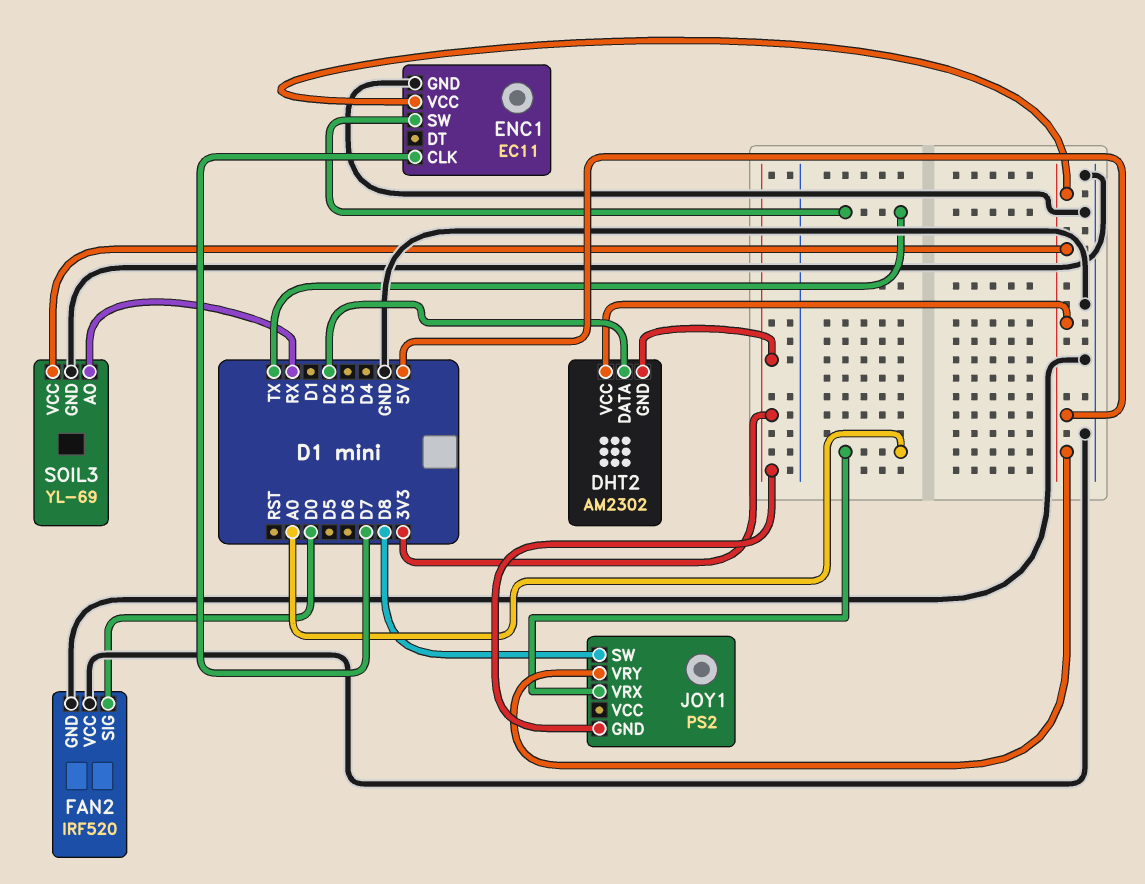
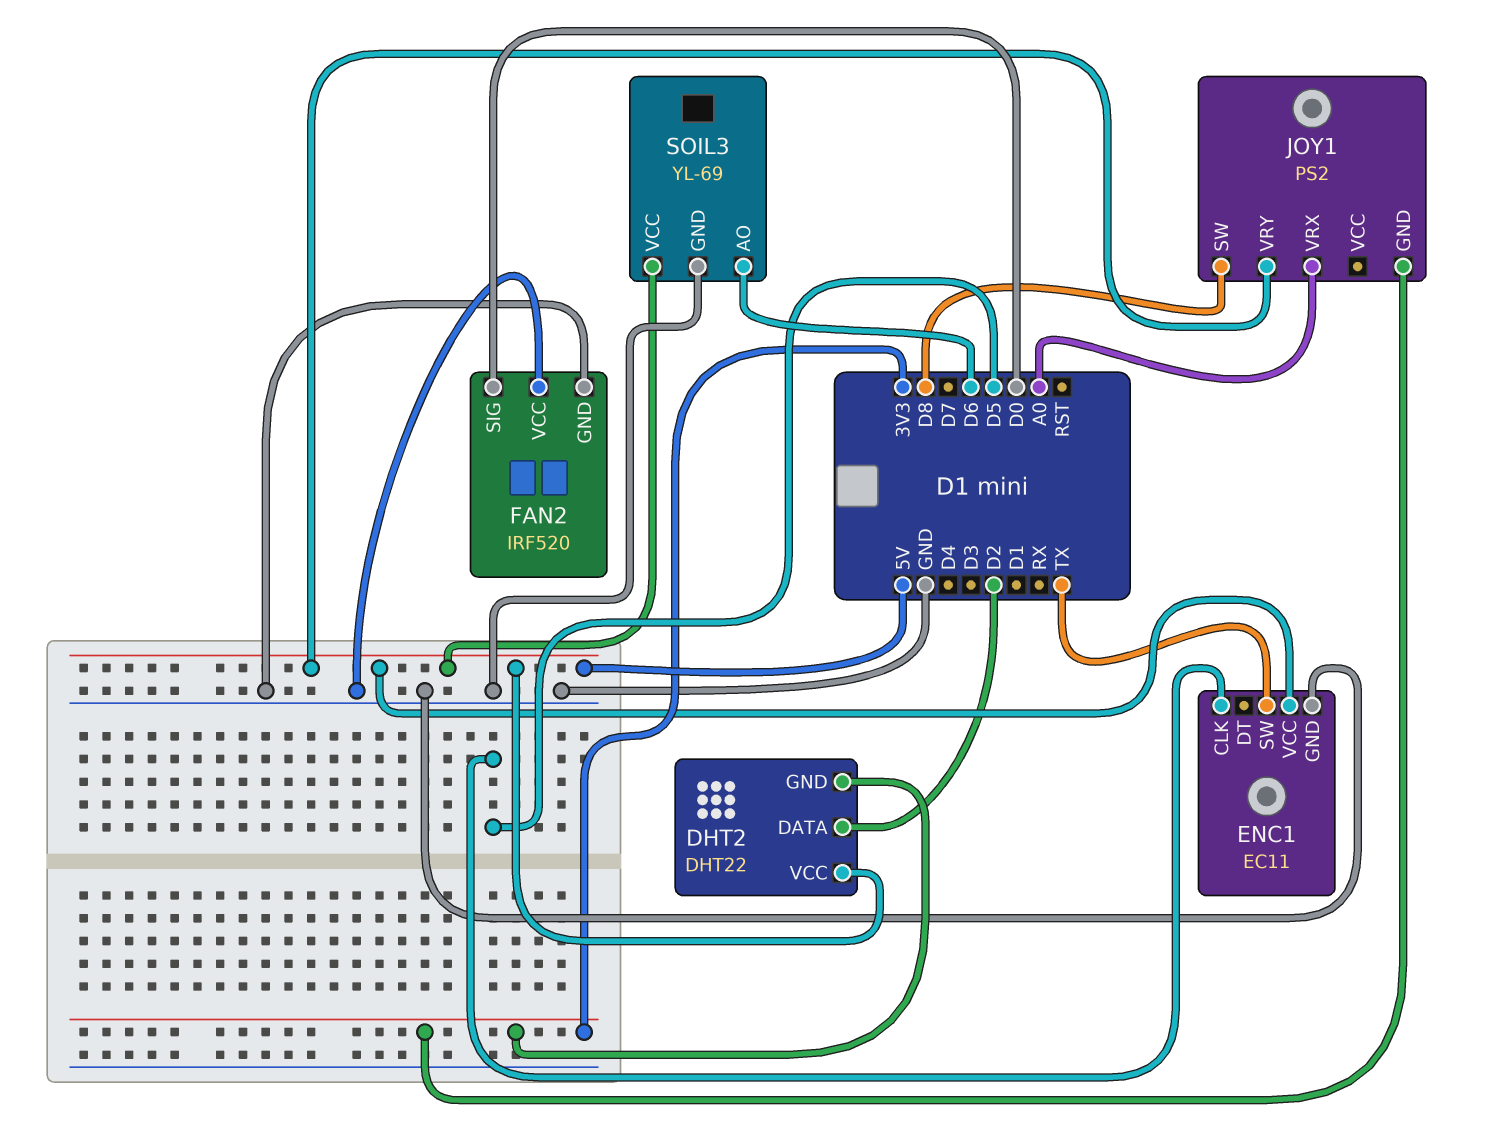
DHT2: AM2302 -> DHT22
ENC1 pin CLK: D7 -> D5
SOIL3 pin AO: RX -> D6

